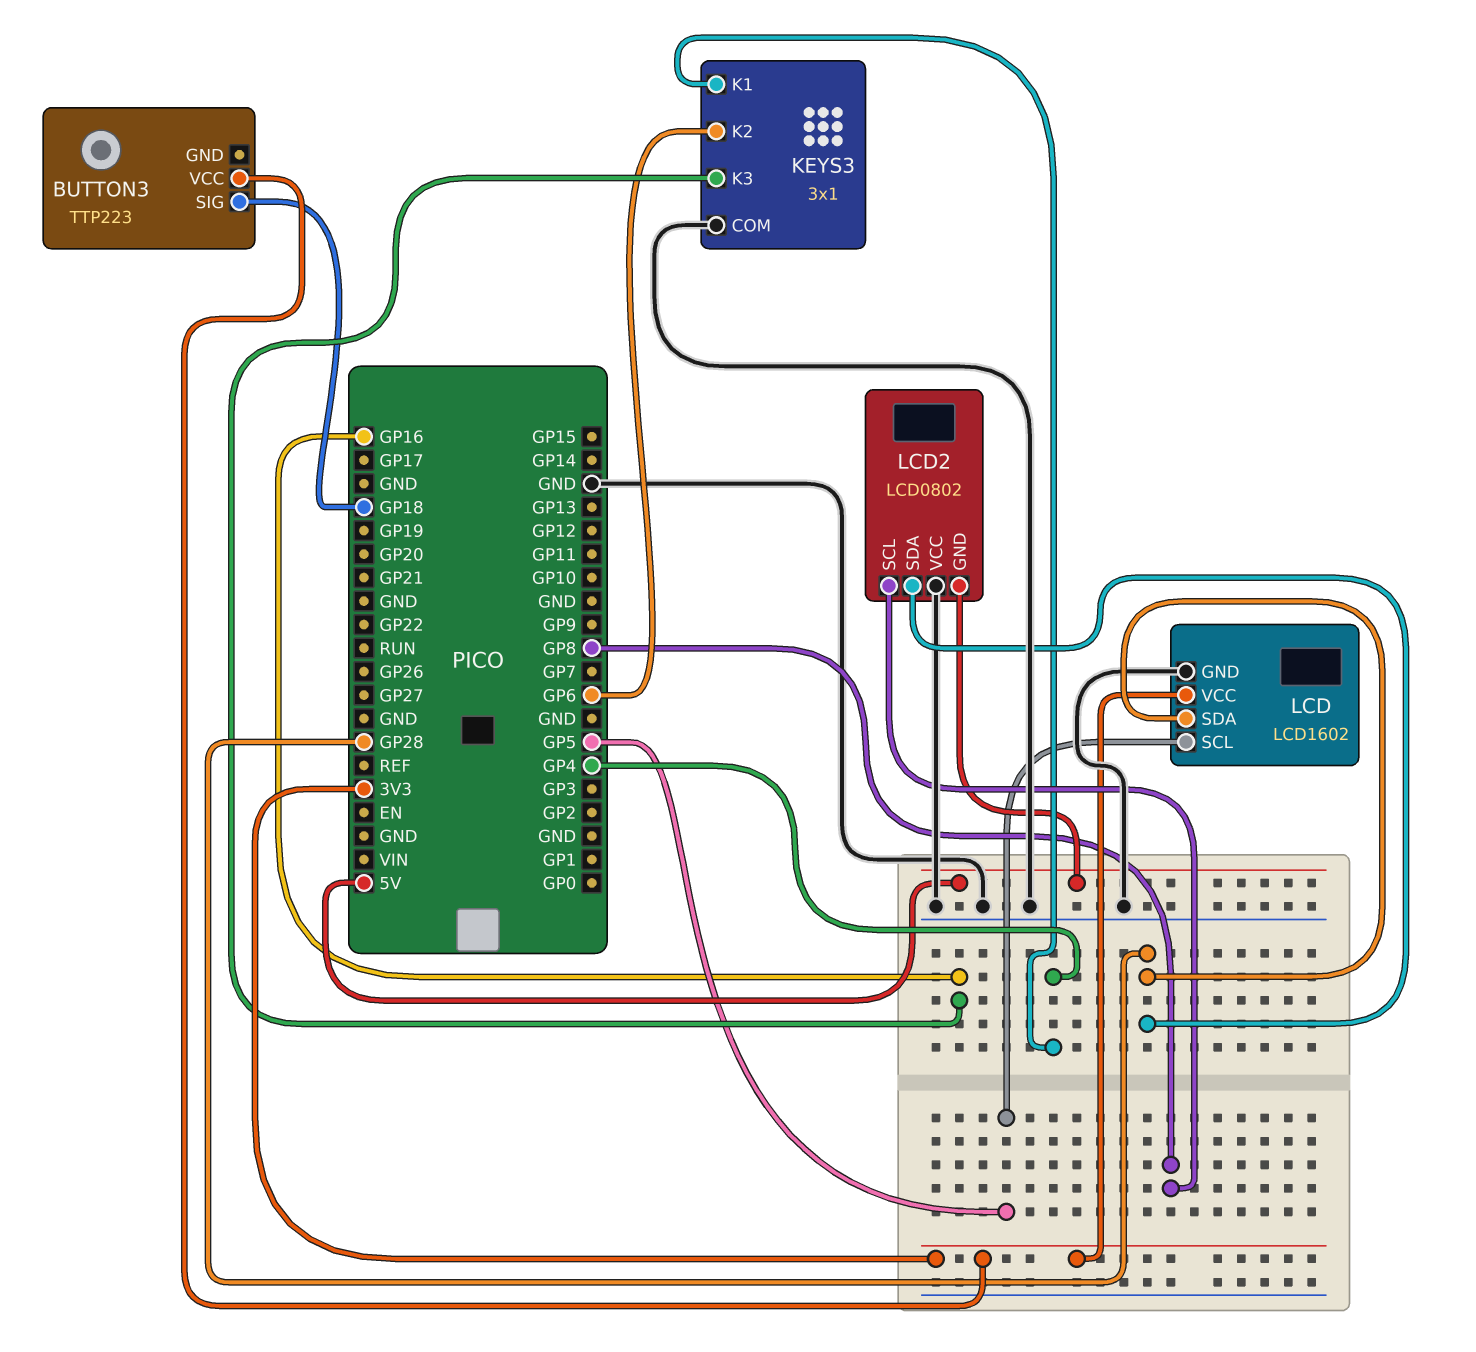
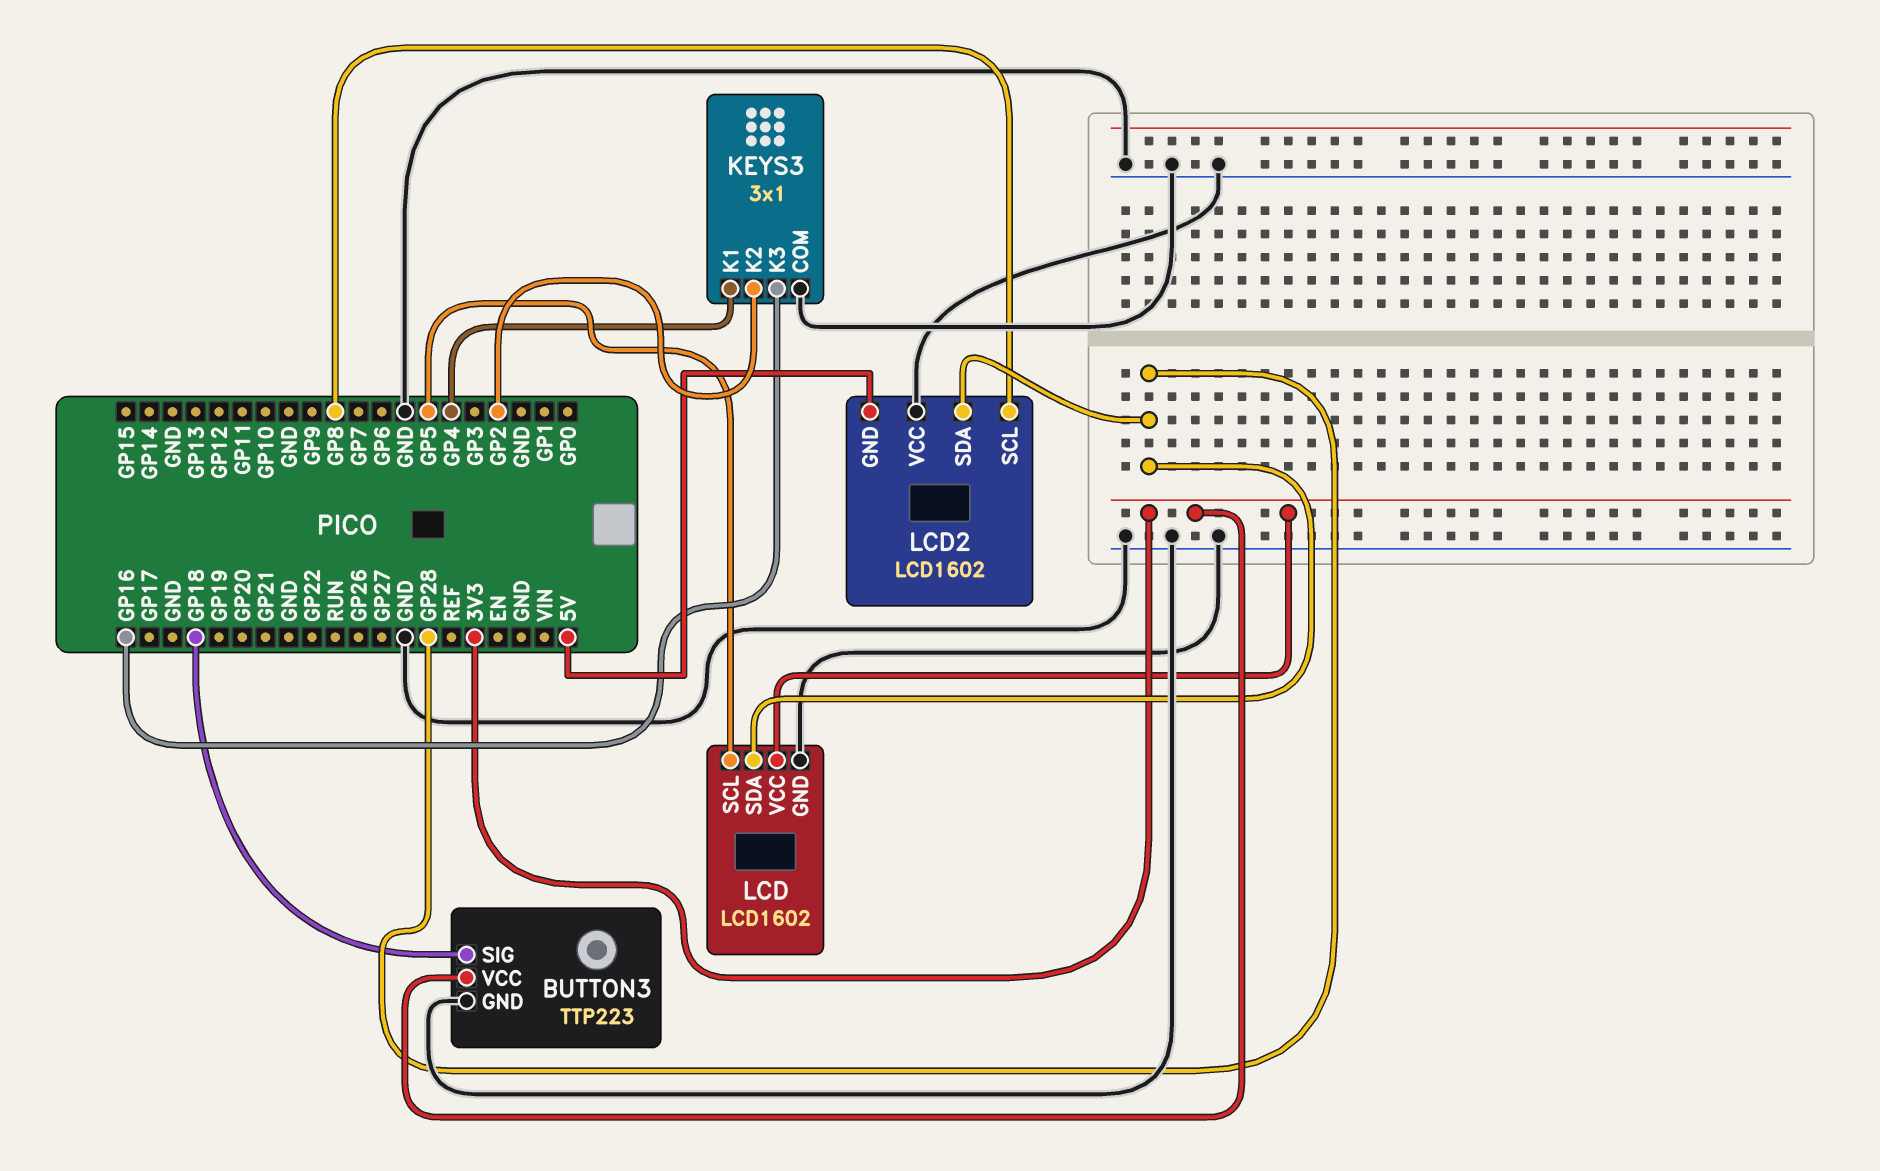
BUTTON3 pin GND: none -> GND
KEYS3 pin K2: GP6 -> GP2
LCD2: LCD0802 -> LCD1602

